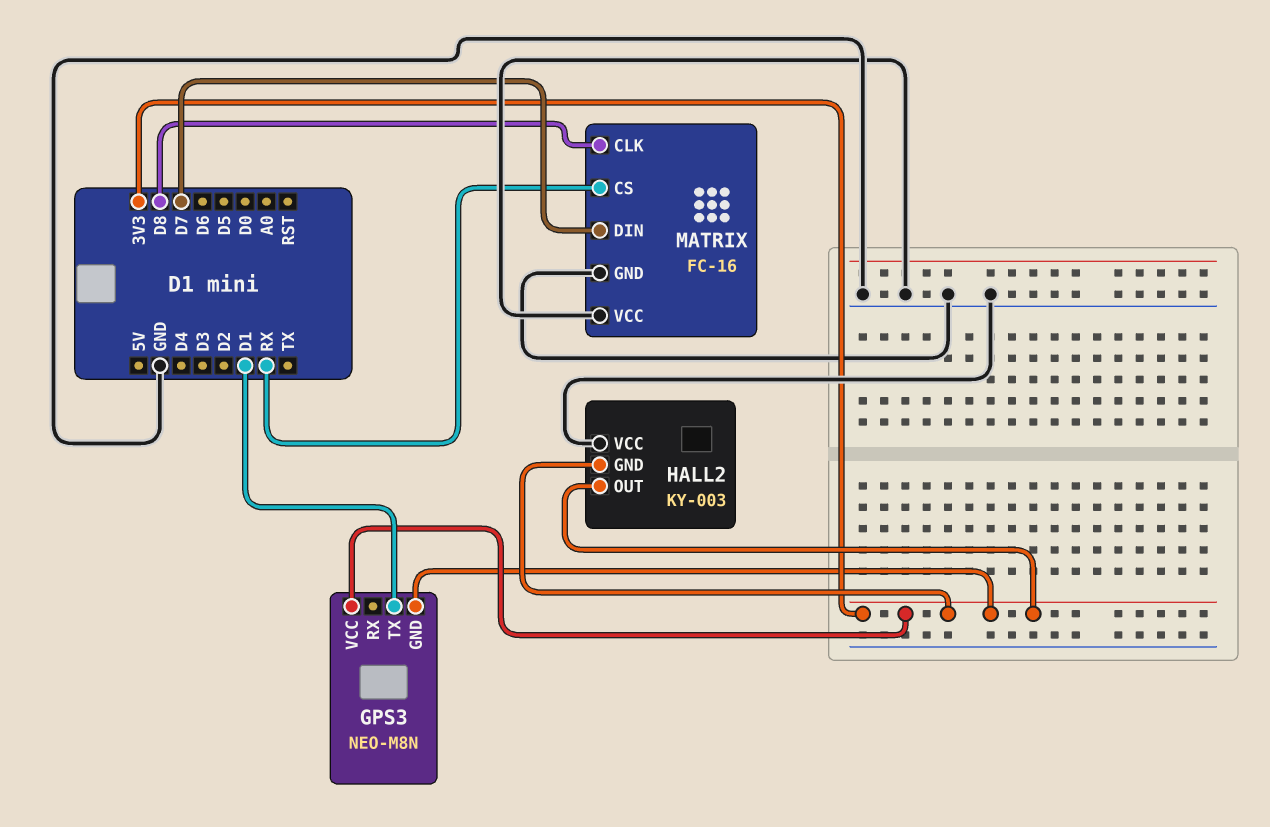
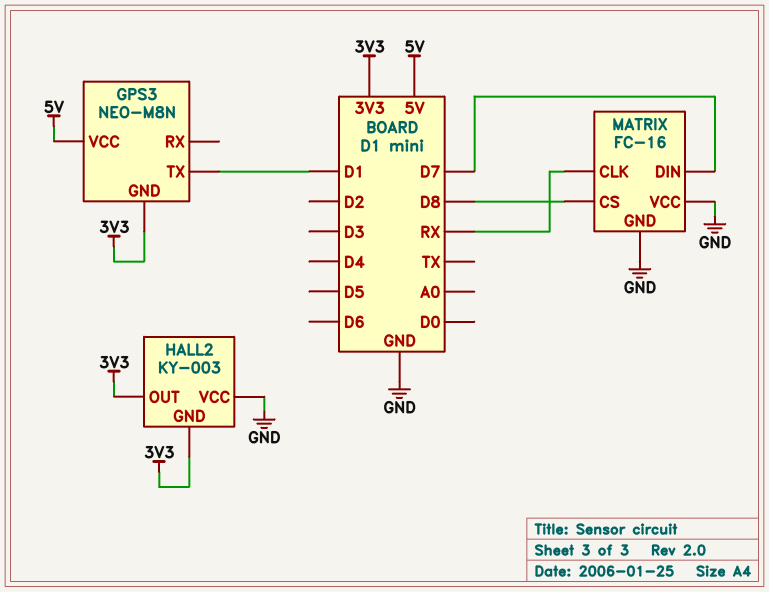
GPS3 pin VCC: 3V3 -> 5V
MATRIX pin CLK: D8 -> RX
MATRIX pin CS: RX -> D8

